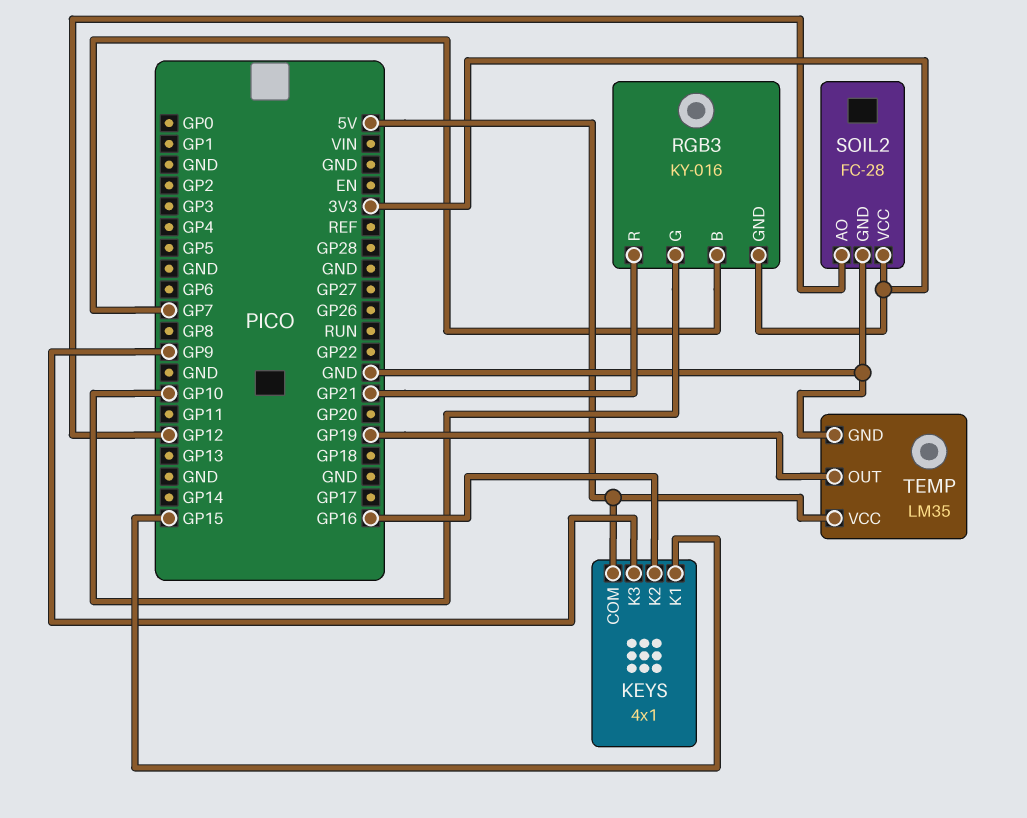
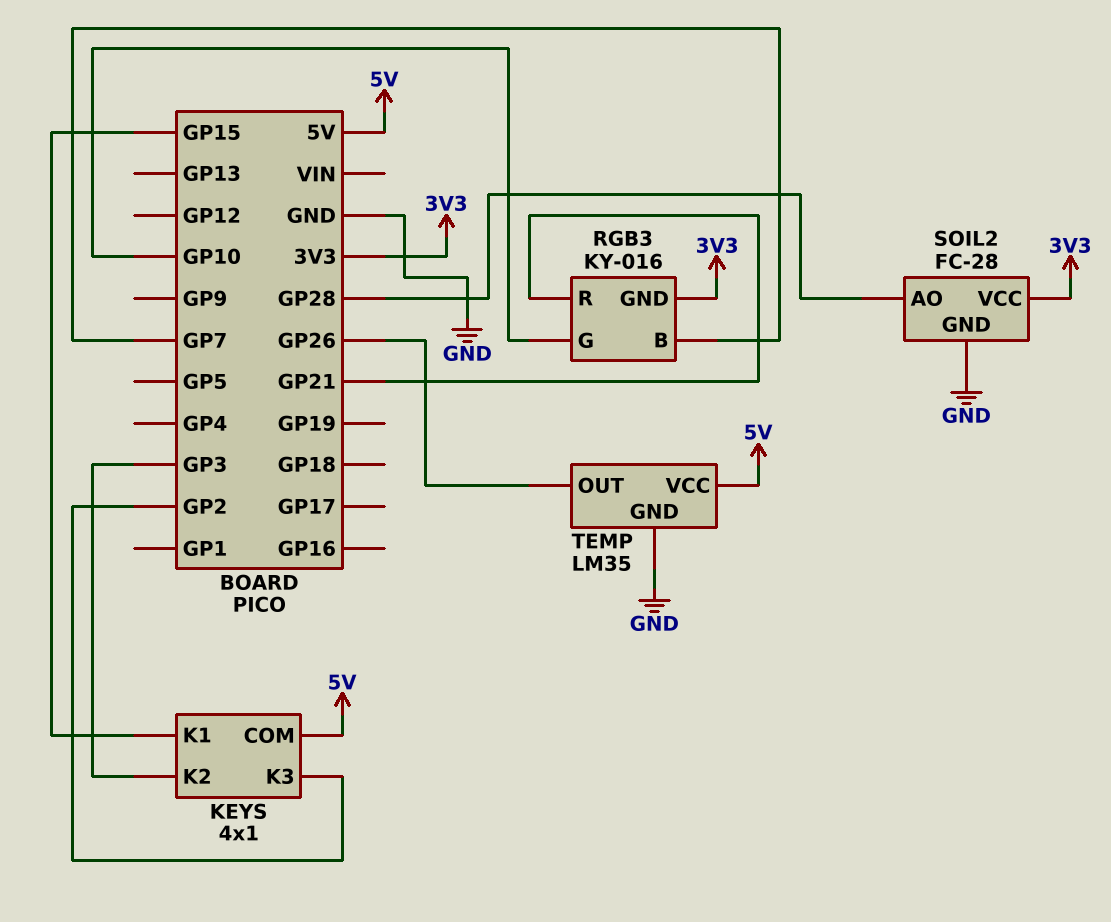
KEYS pin K2: GP16 -> GP3
KEYS pin K3: GP9 -> GP2
SOIL2 pin AO: GP12 -> GP28
TEMP pin OUT: GP19 -> GP26

